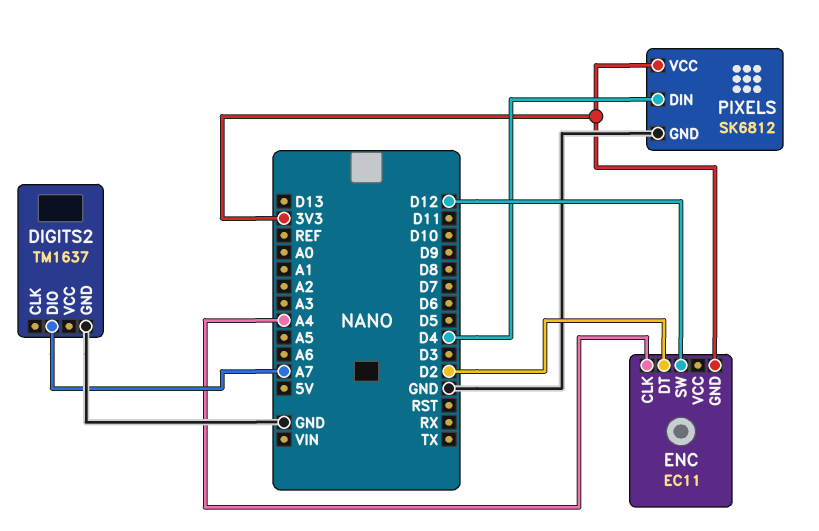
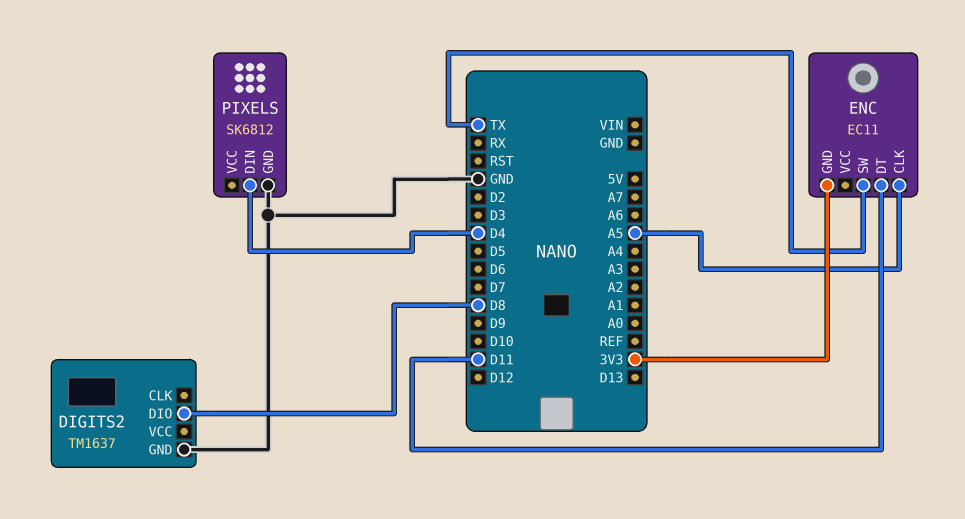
DIGITS2 pin DIO: A7 -> D8
ENC pin CLK: A4 -> A5
ENC pin DT: D2 -> D11
ENC pin SW: D12 -> TX
PIXELS pin VCC: 3V3 -> none

